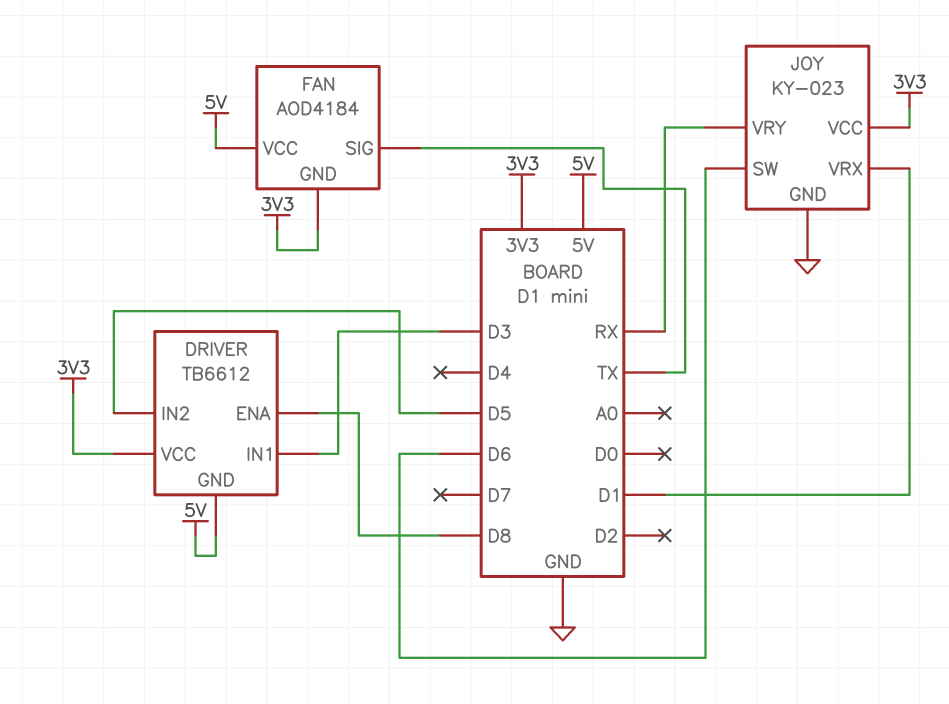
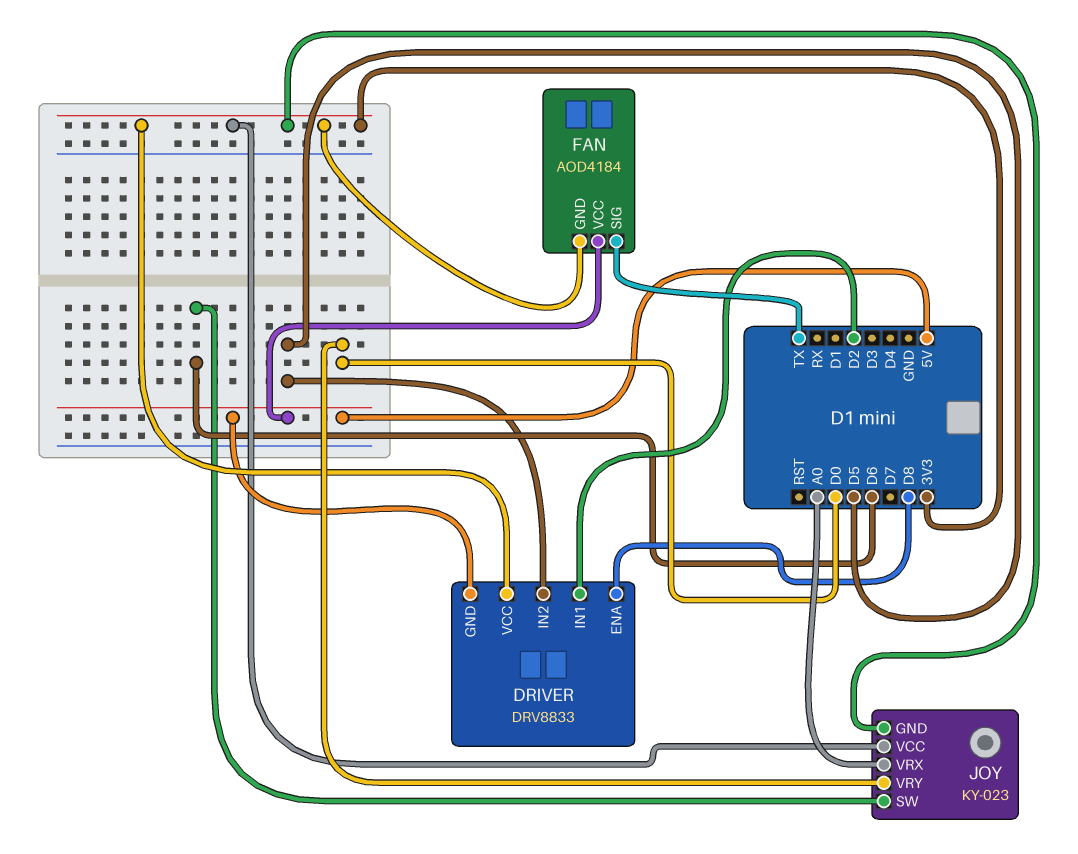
DRIVER: TB6612 -> DRV8833
DRIVER pin IN1: D3 -> D2
JOY pin GND: GND -> 3V3
JOY pin VRX: D1 -> A0
JOY pin VRY: RX -> D0

